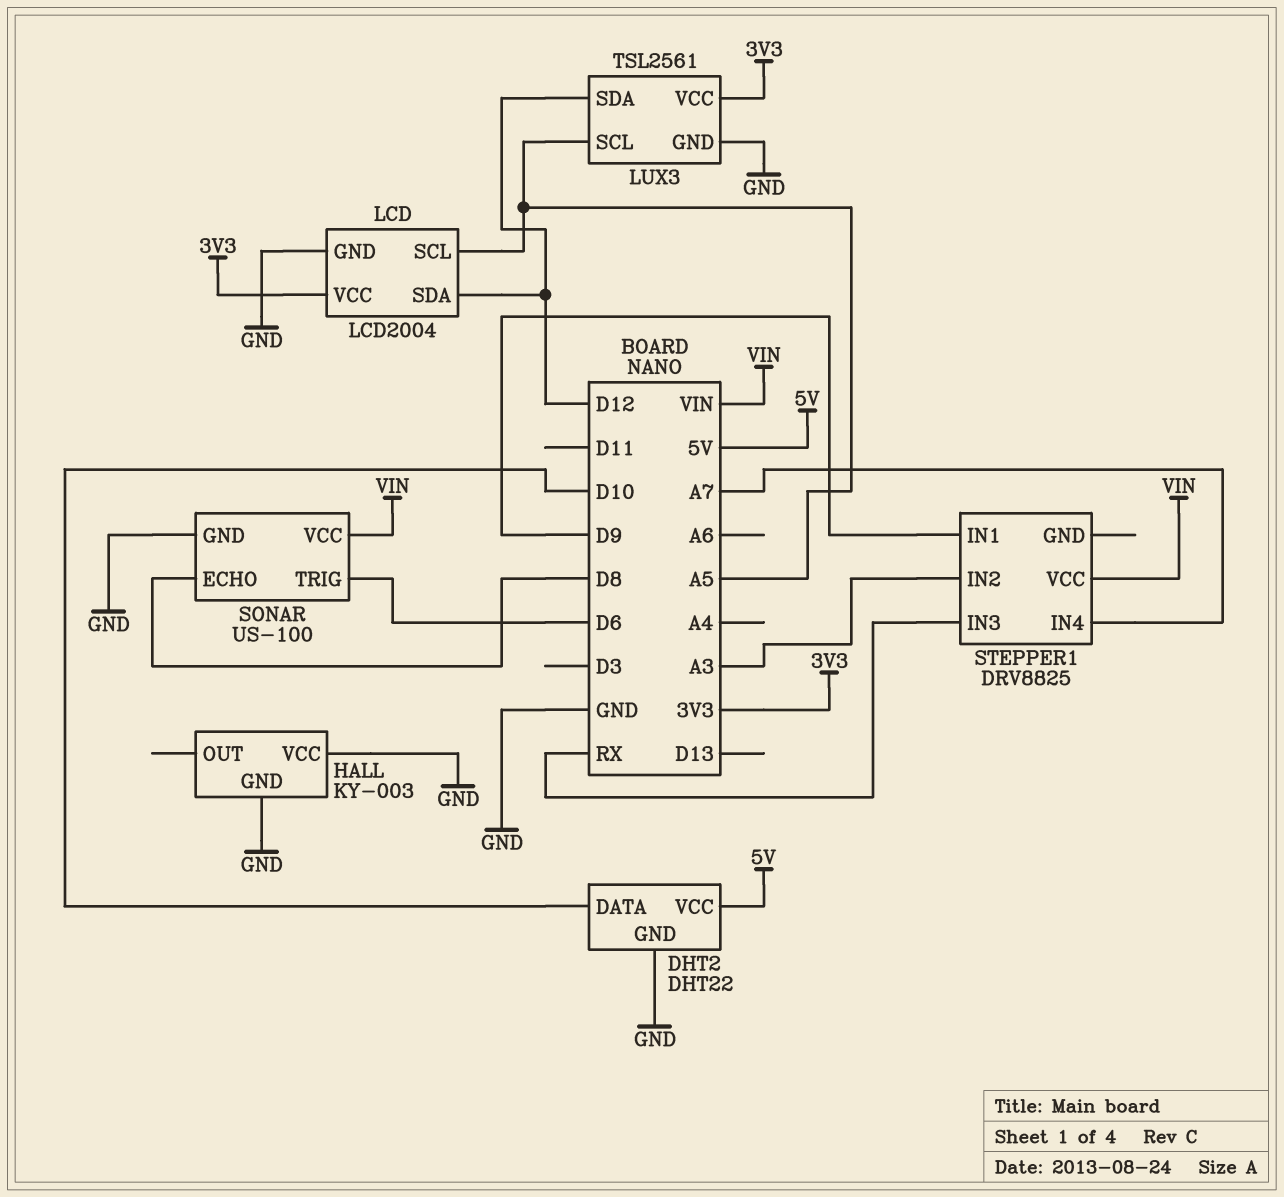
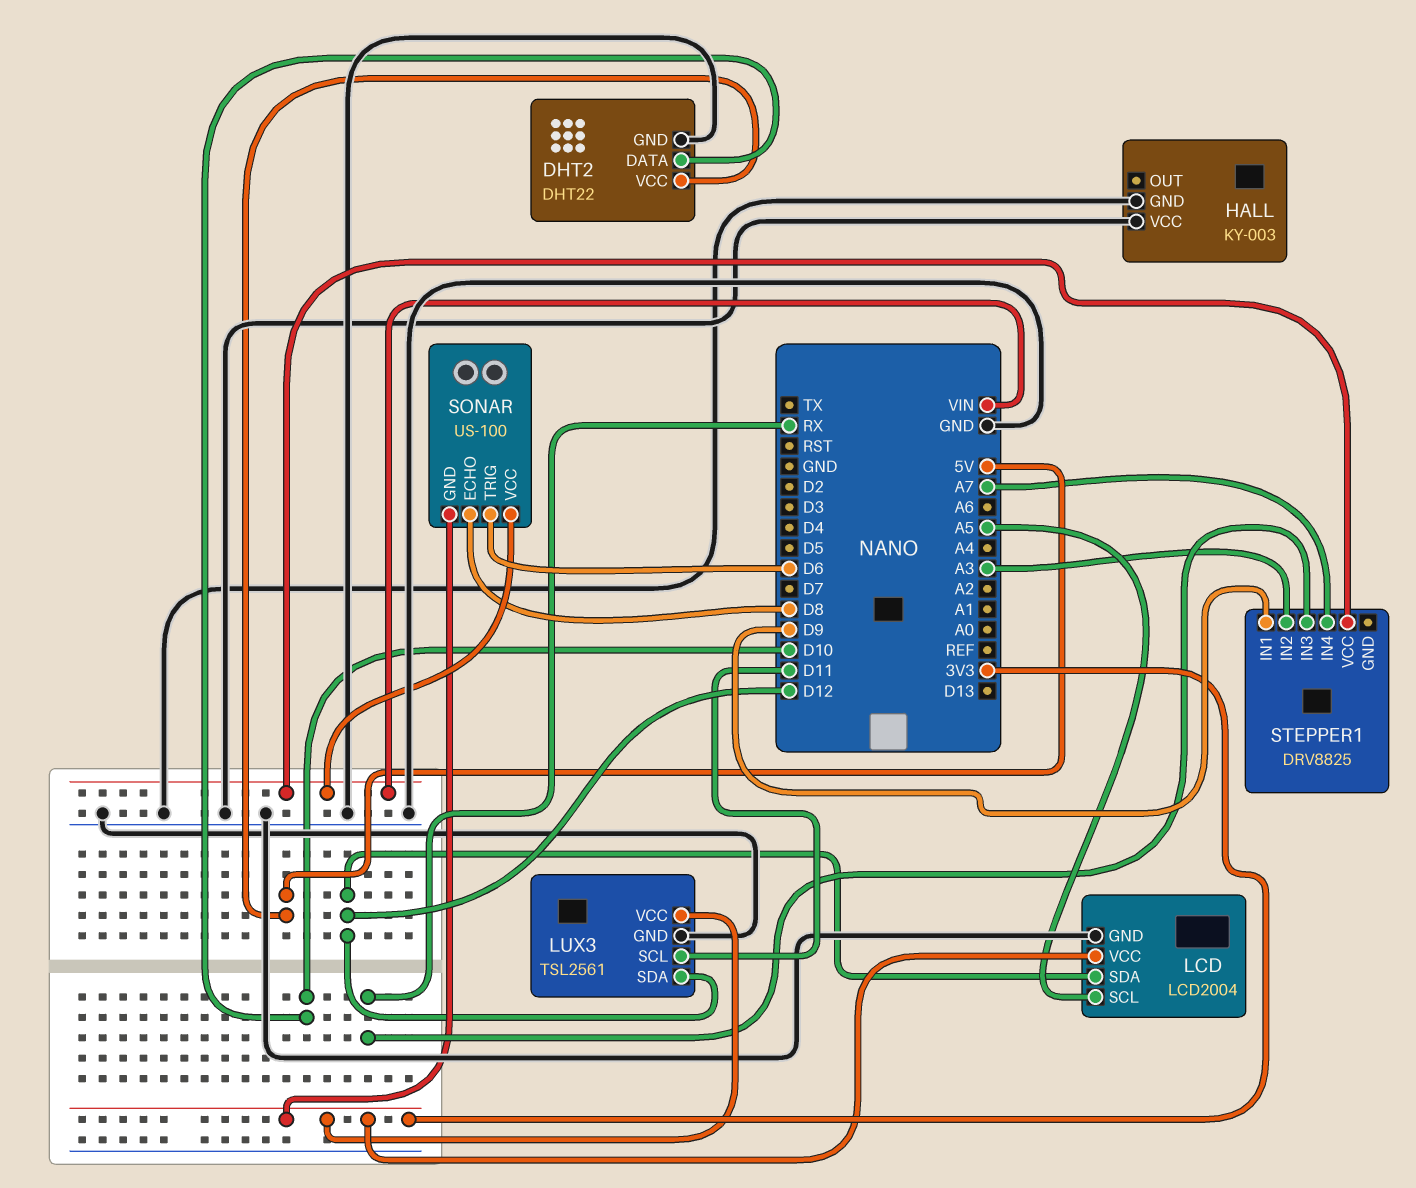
LUX3 pin SCL: A5 -> D11
SONAR pin GND: GND -> 3V3

